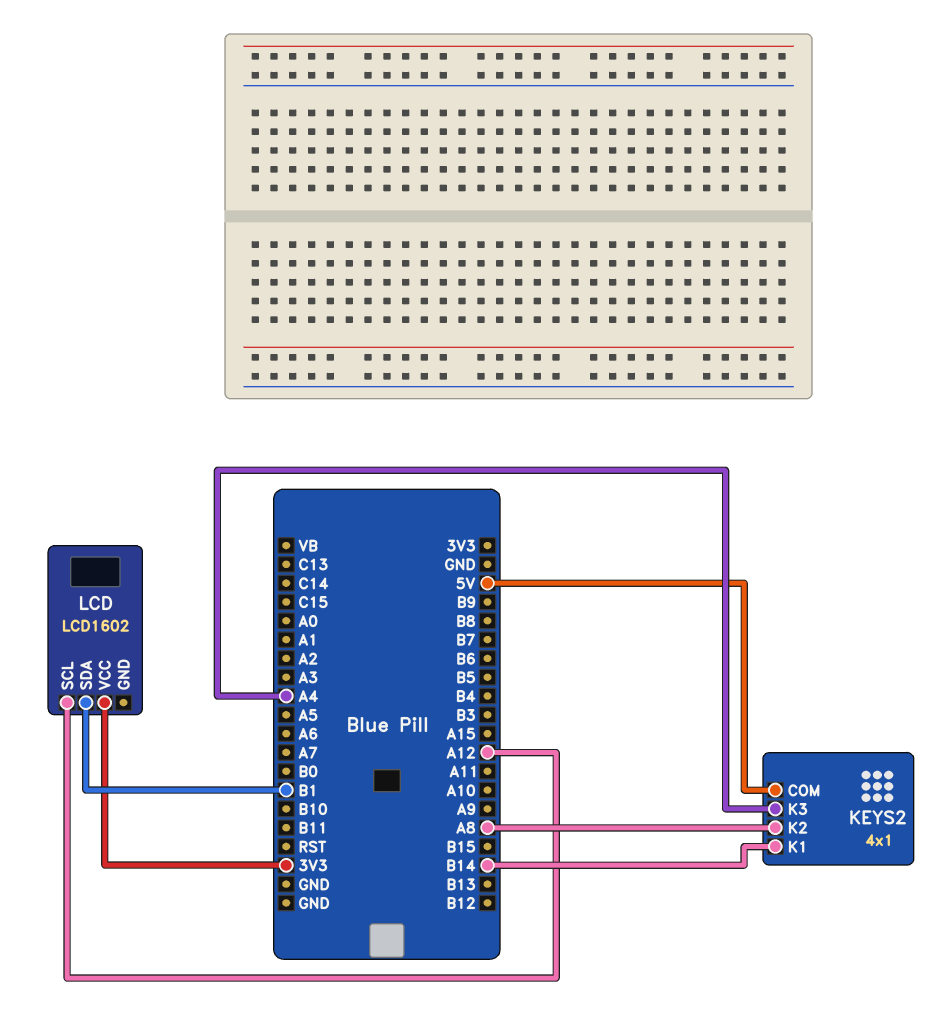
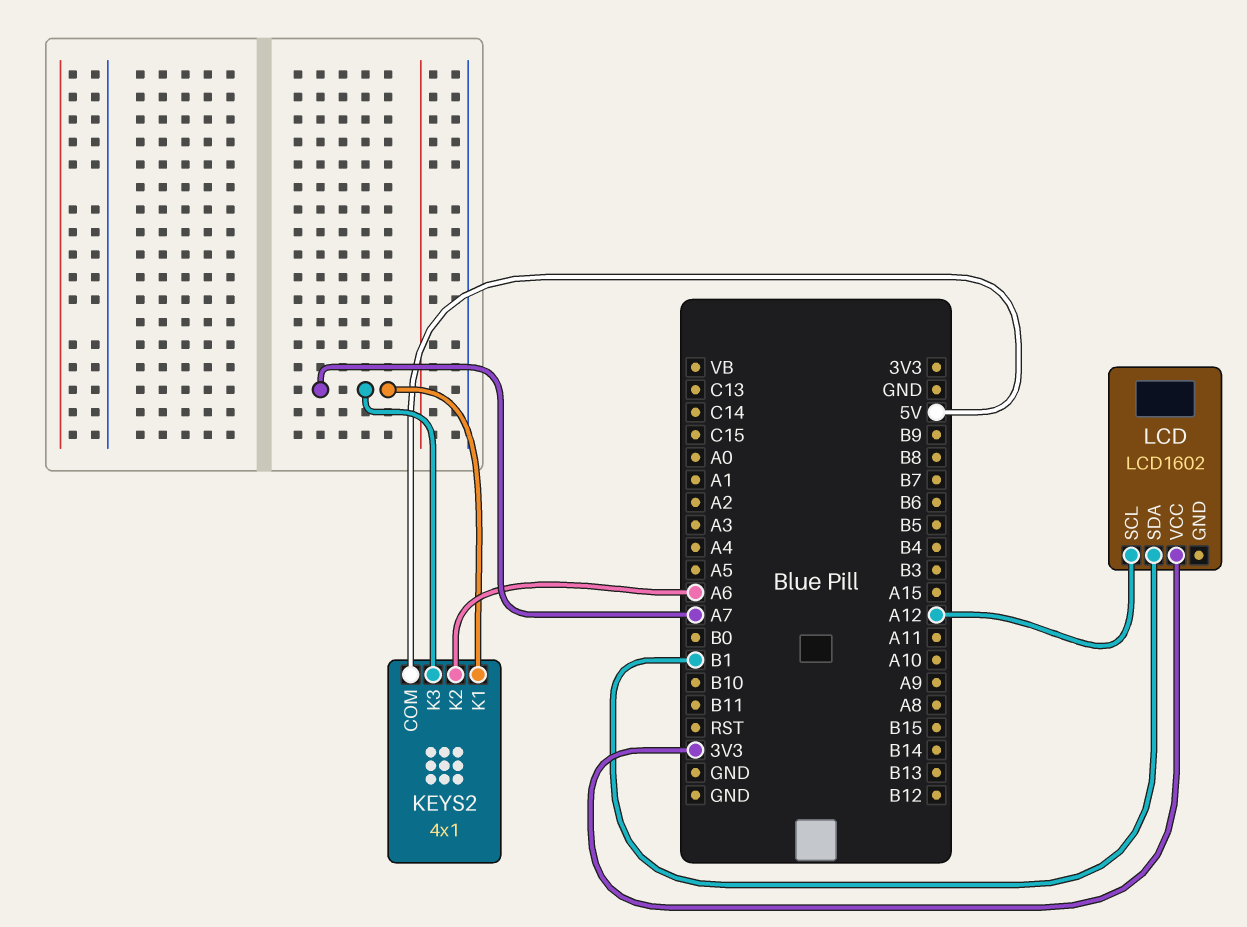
KEYS2 pin K1: B14 -> A7
KEYS2 pin K2: A8 -> A6
KEYS2 pin K3: A4 -> A7

